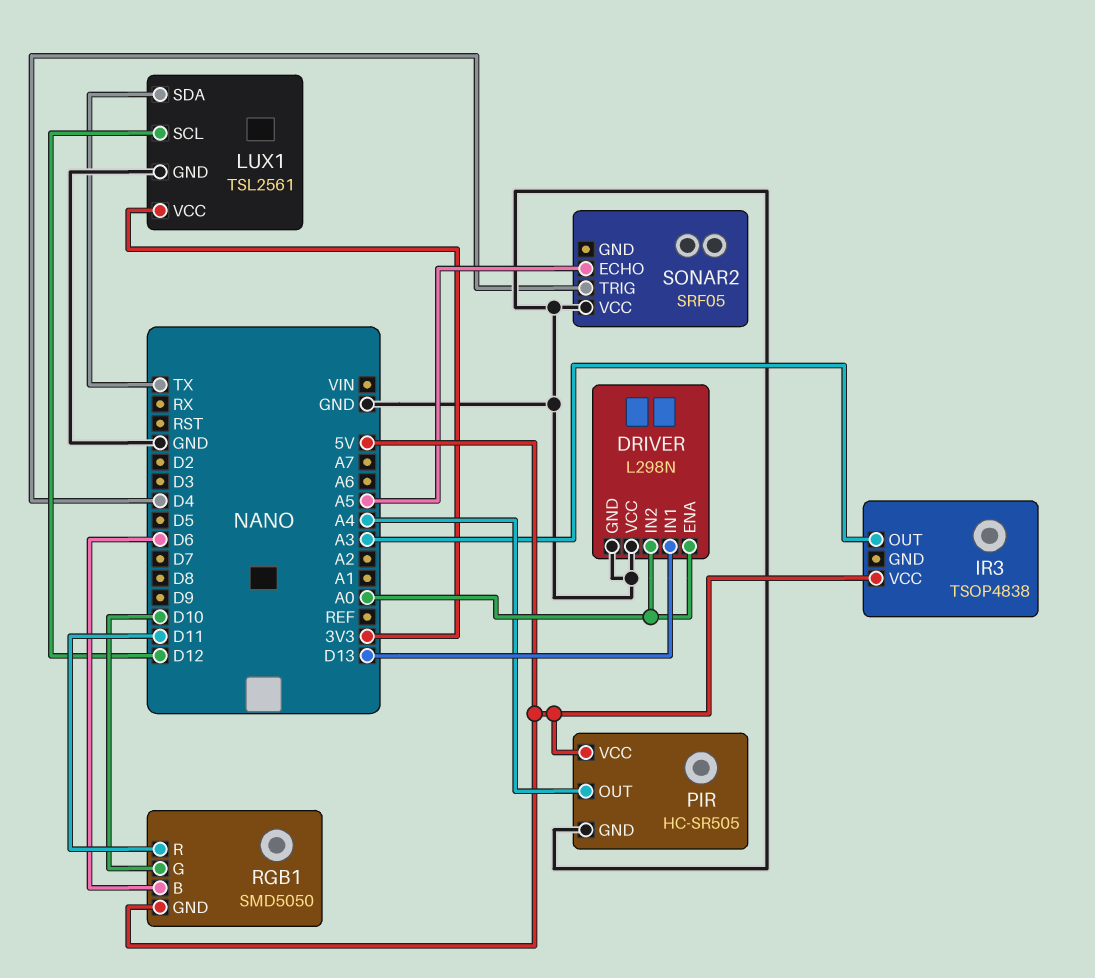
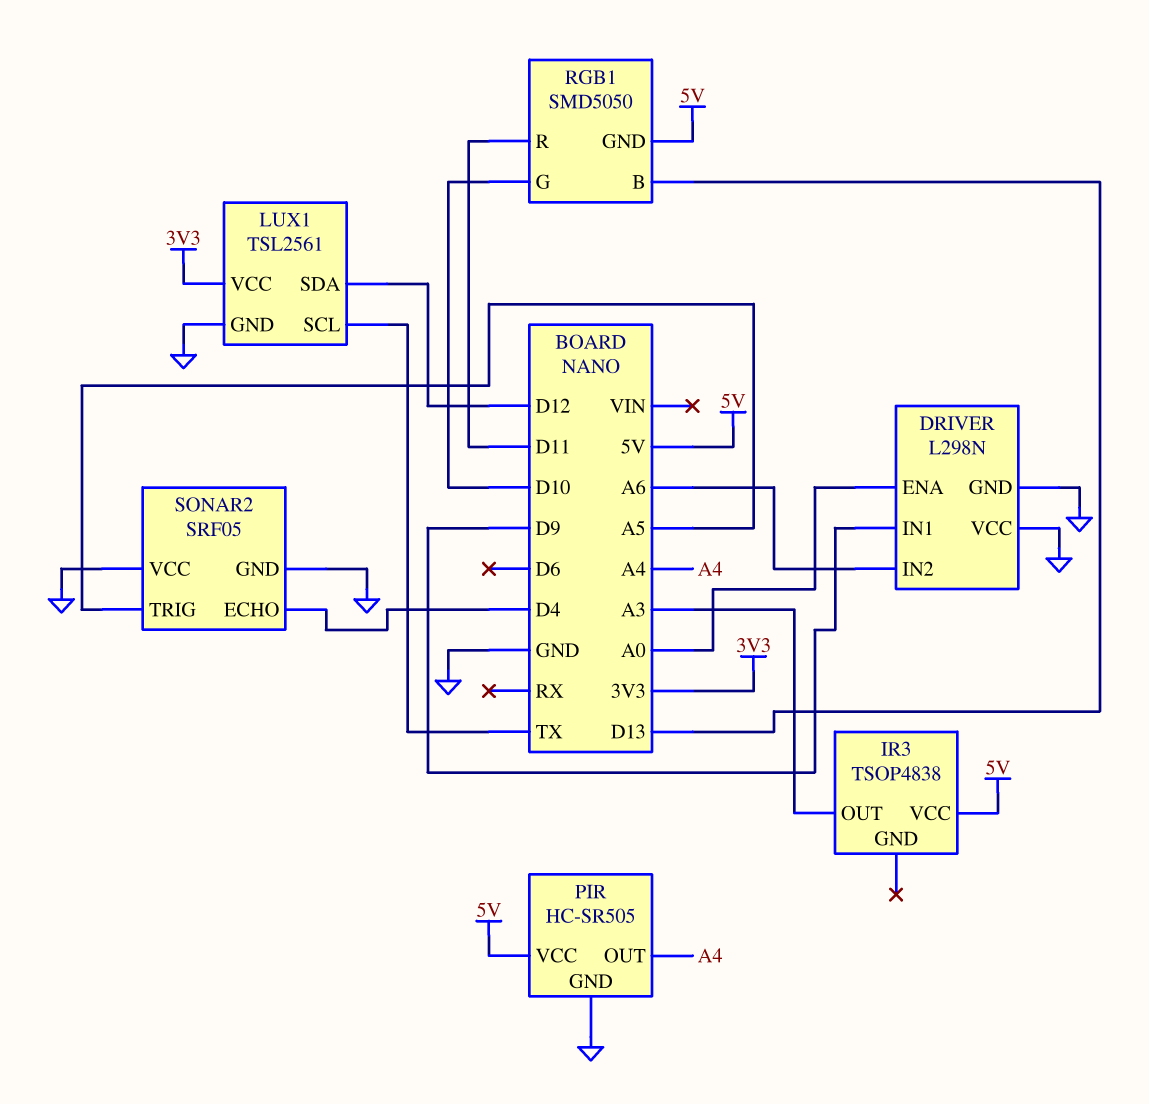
DRIVER pin IN1: D13 -> D9
DRIVER pin IN2: A0 -> A6
LUX1 pin SCL: D12 -> TX
LUX1 pin SDA: TX -> D12
RGB1 pin B: D6 -> D13
SONAR2 pin ECHO: A5 -> D4
SONAR2 pin GND: none -> GND
SONAR2 pin TRIG: D4 -> A5

